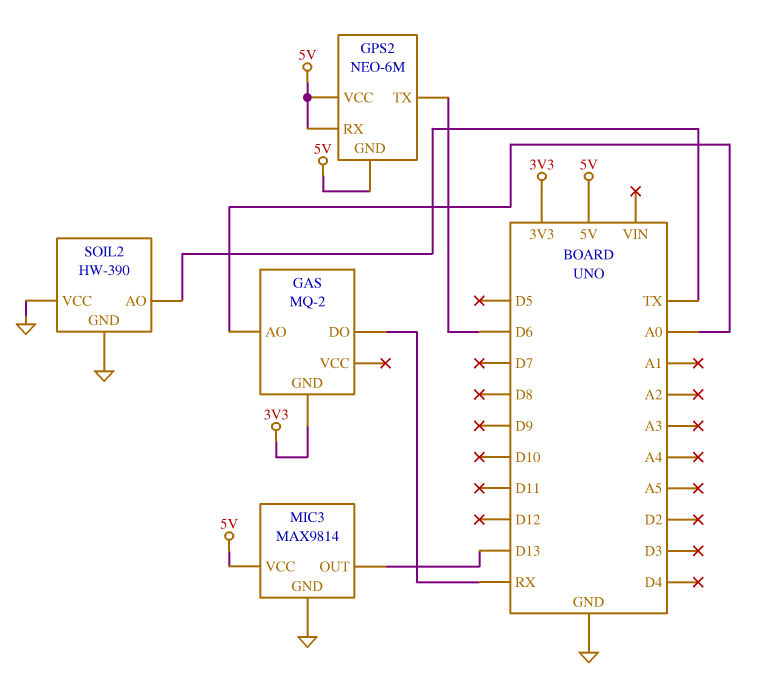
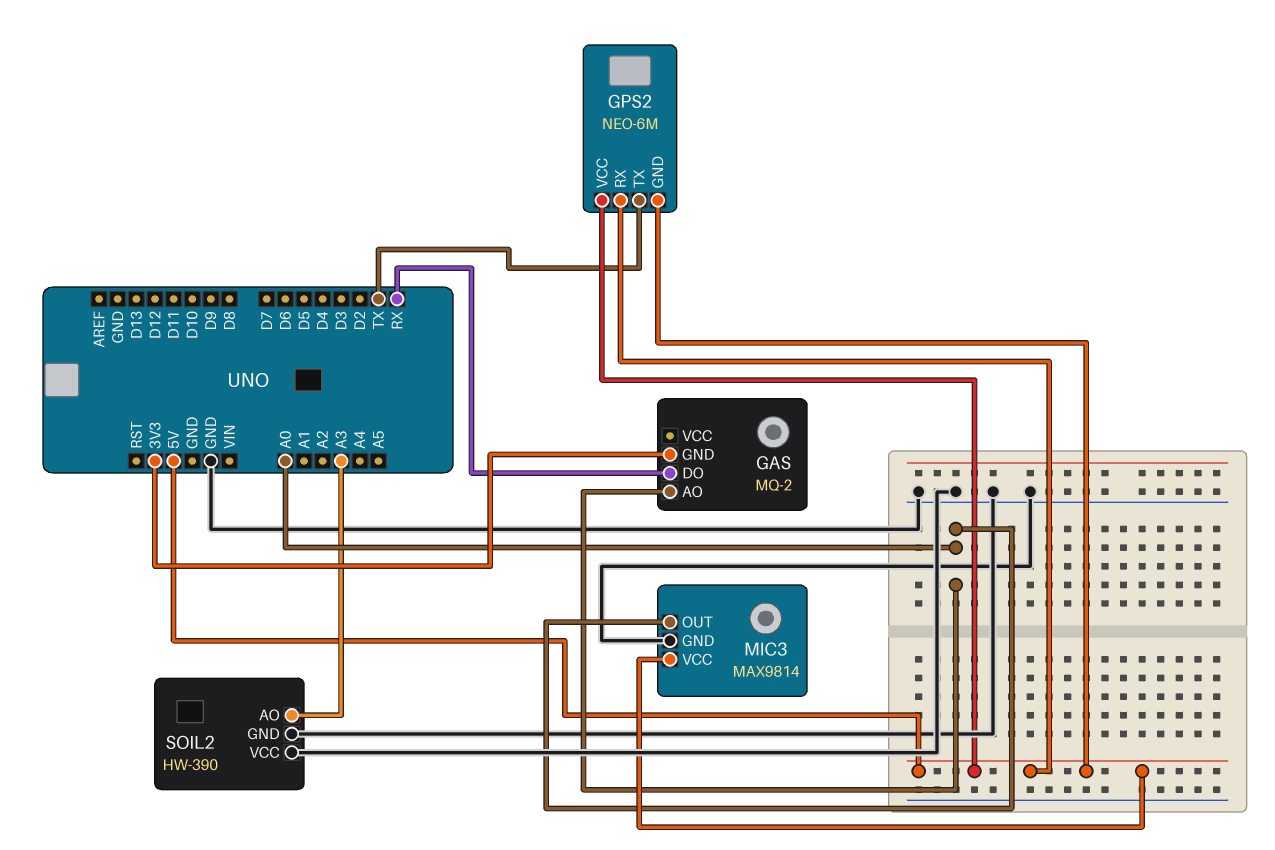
GPS2 pin TX: D6 -> TX
MIC3 pin OUT: D13 -> A0
SOIL2 pin AO: TX -> A3

